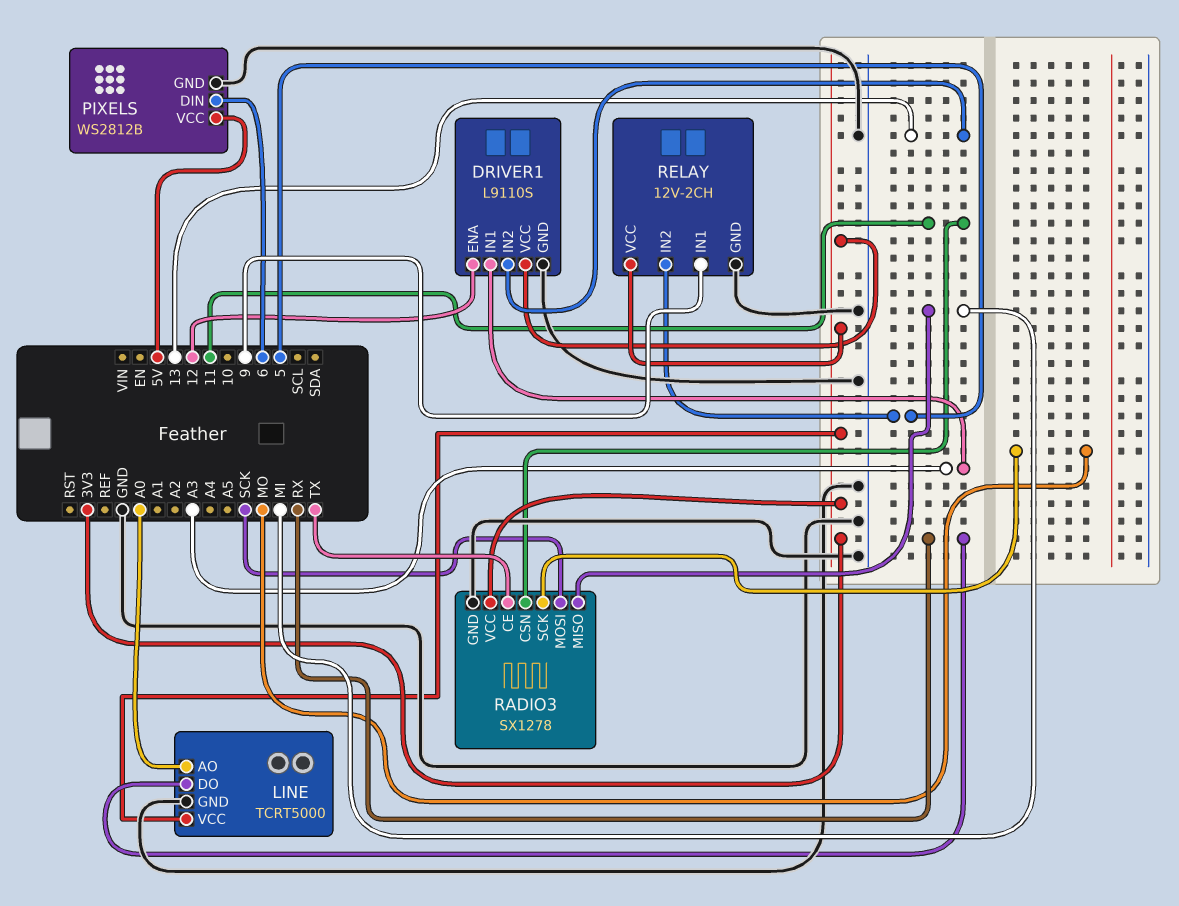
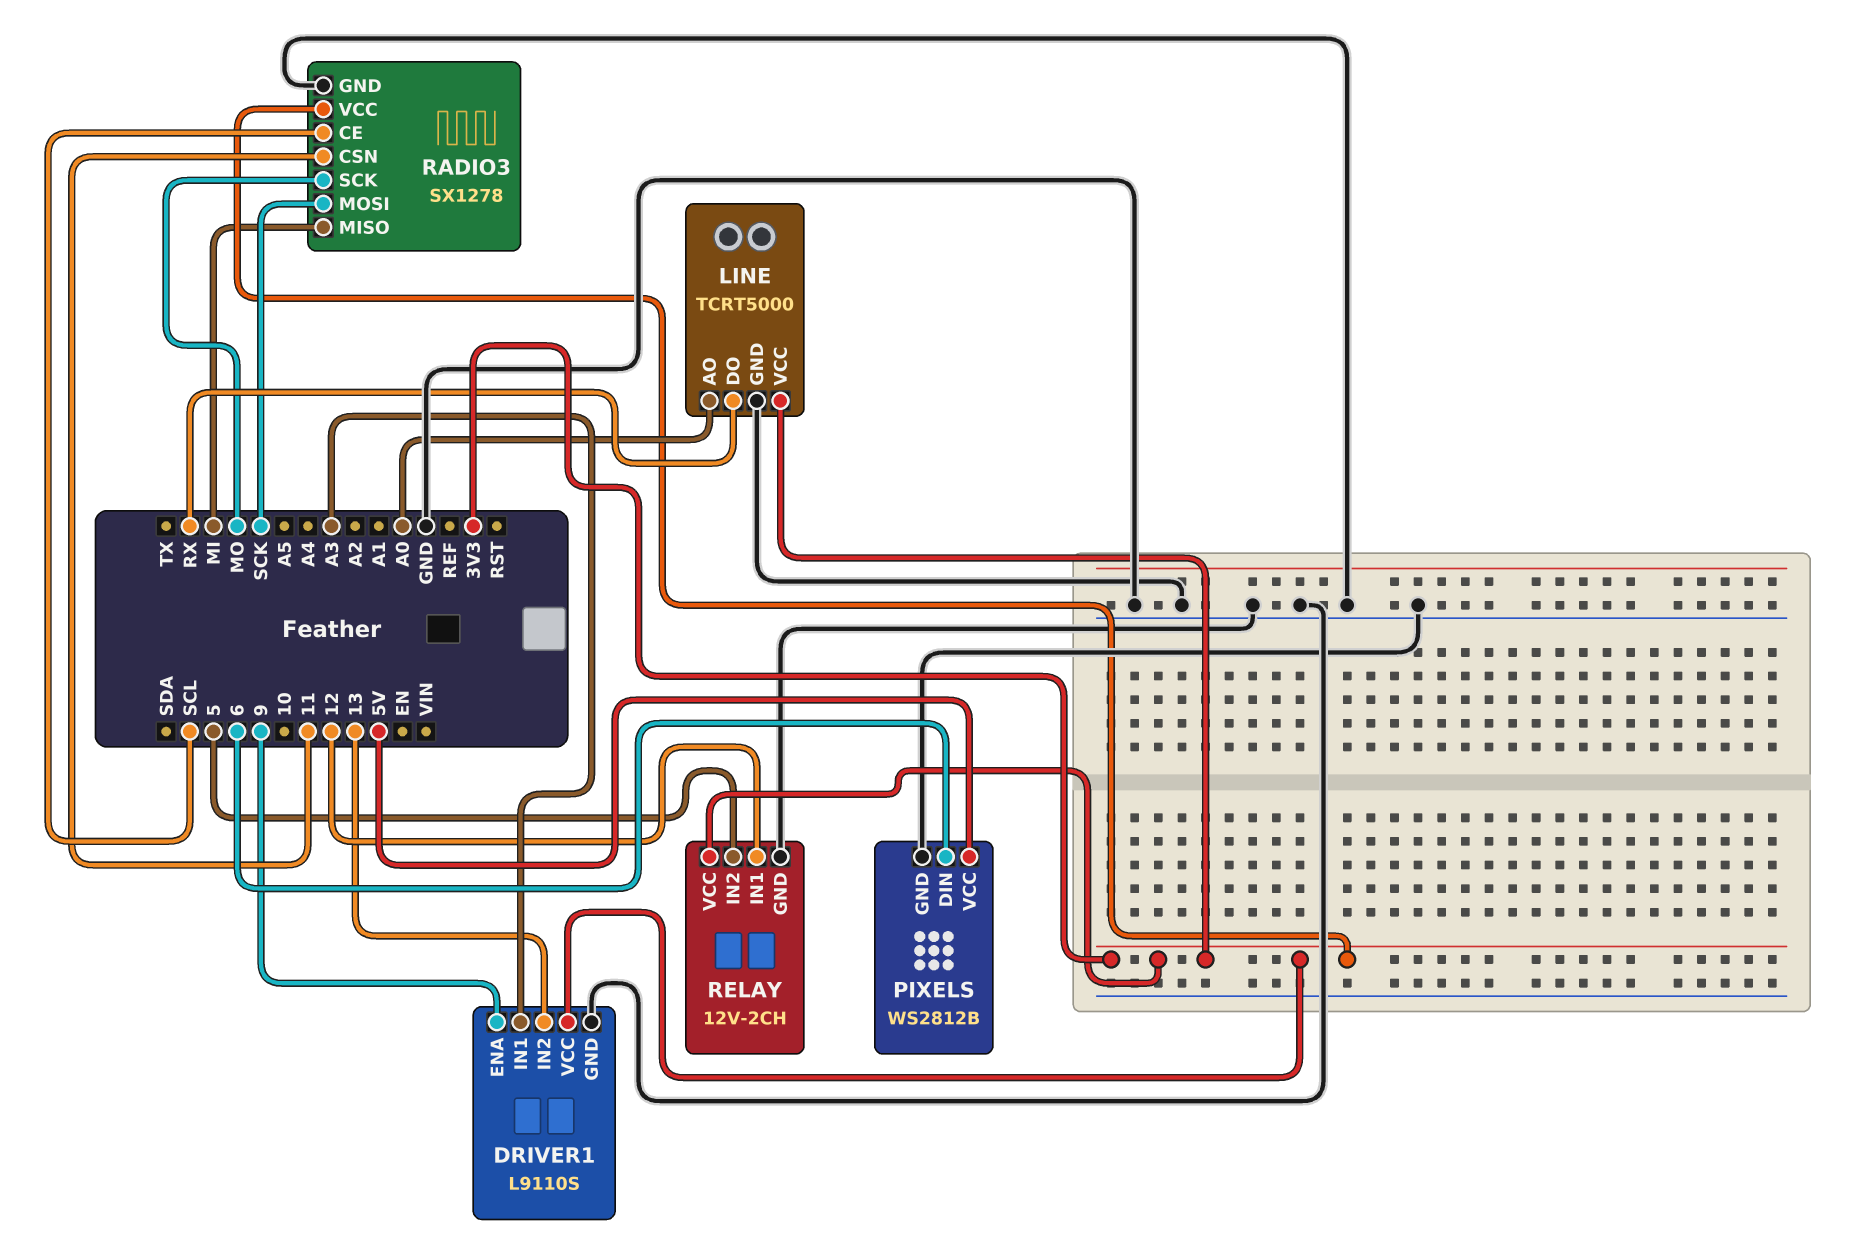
DRIVER1 pin ENA: 12 -> 9
RADIO3 pin CE: TX -> SCL
RELAY pin IN1: 9 -> 12

